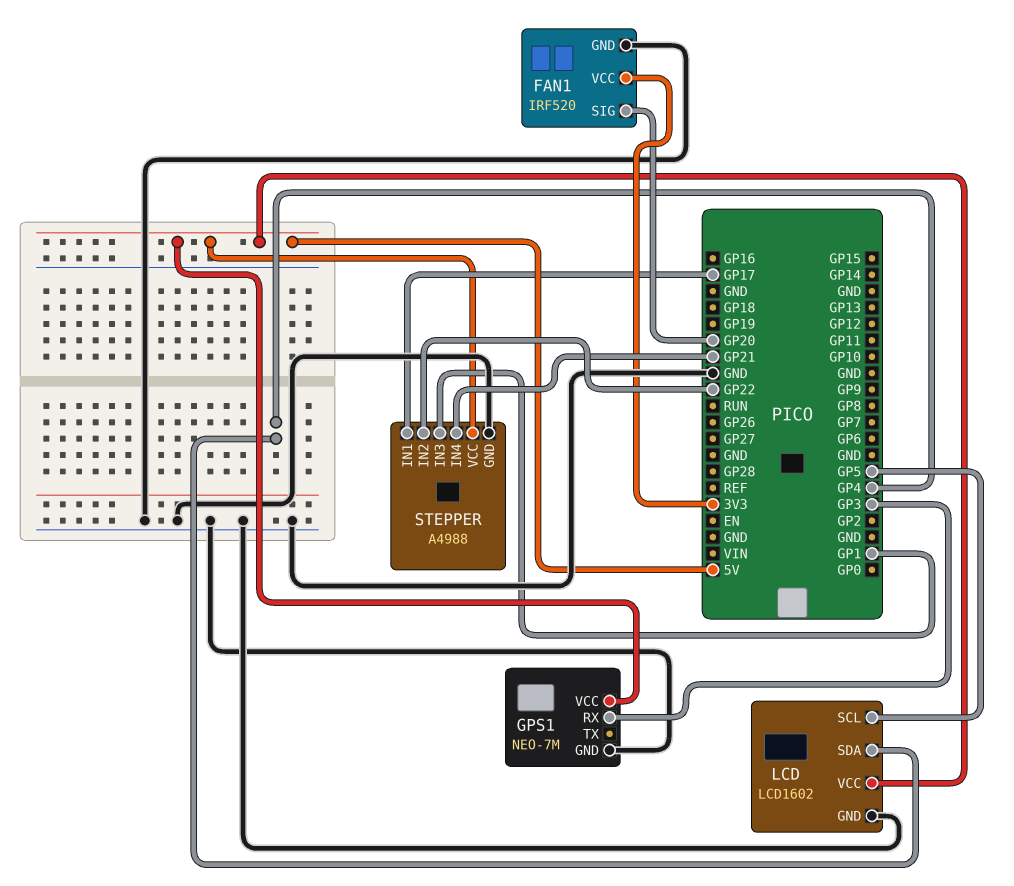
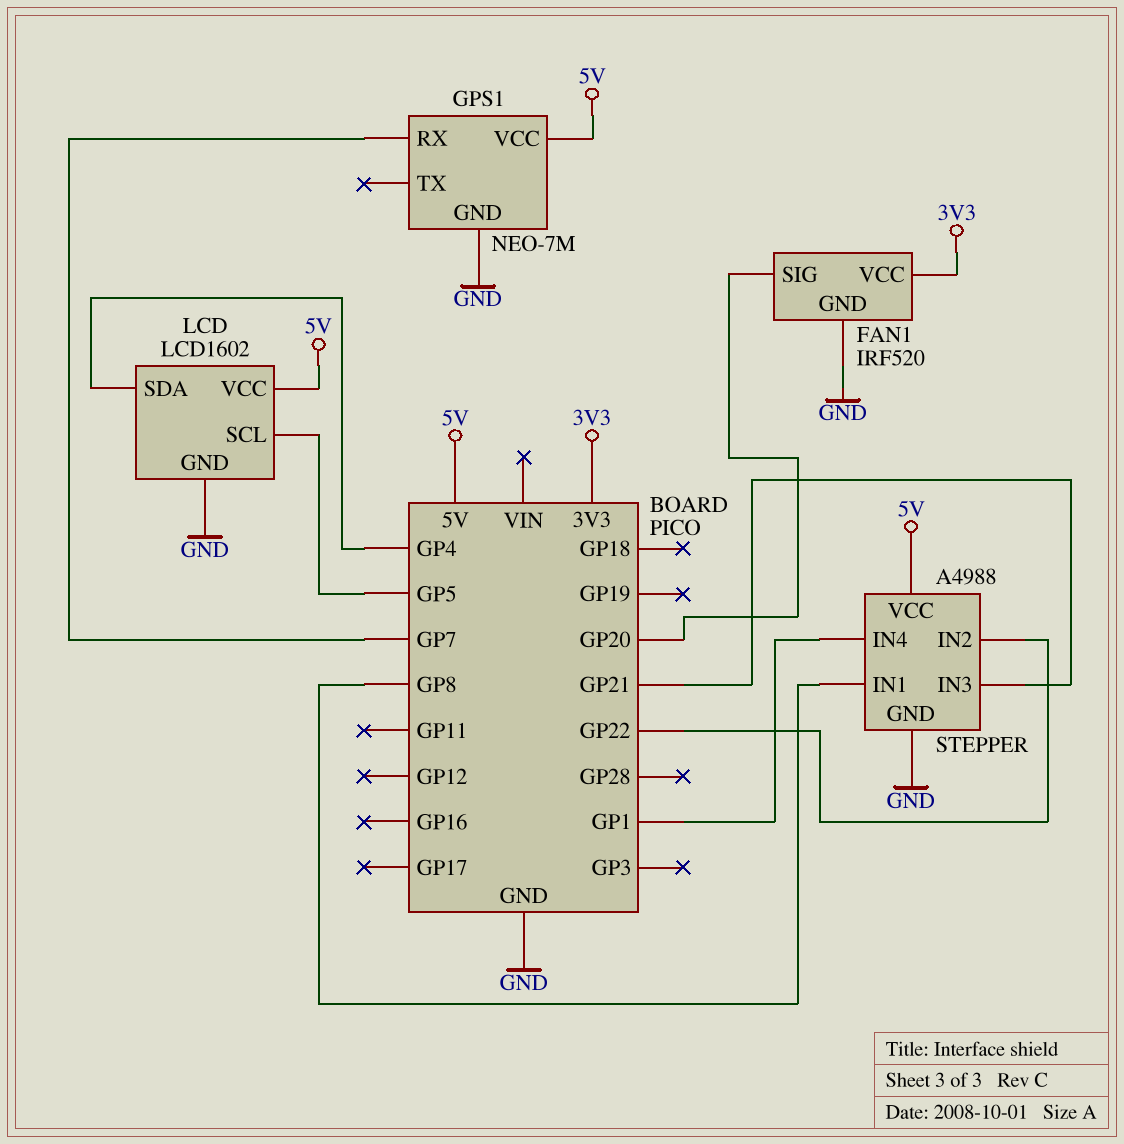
GPS1 pin RX: GP3 -> GP7
STEPPER pin IN1: GP17 -> GP8
STEPPER pin IN3: GP1 -> GP21
STEPPER pin IN4: GP21 -> GP1

